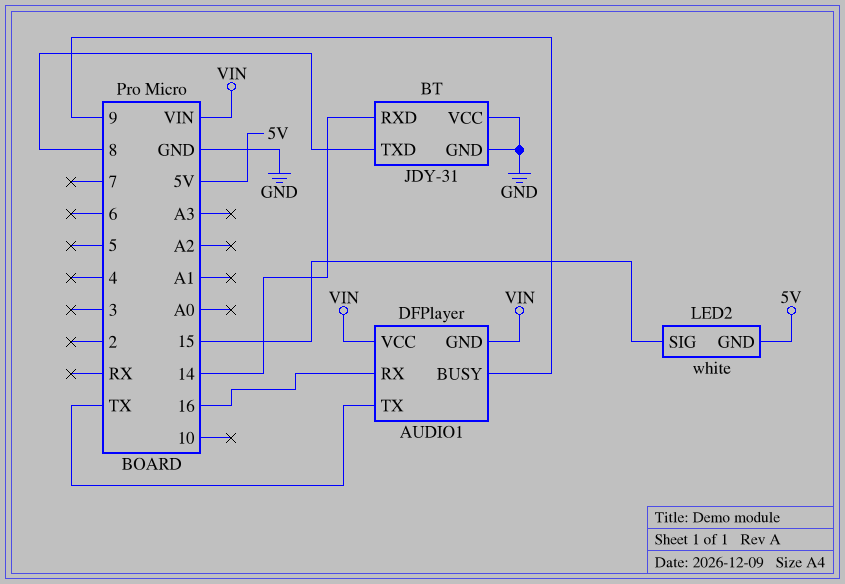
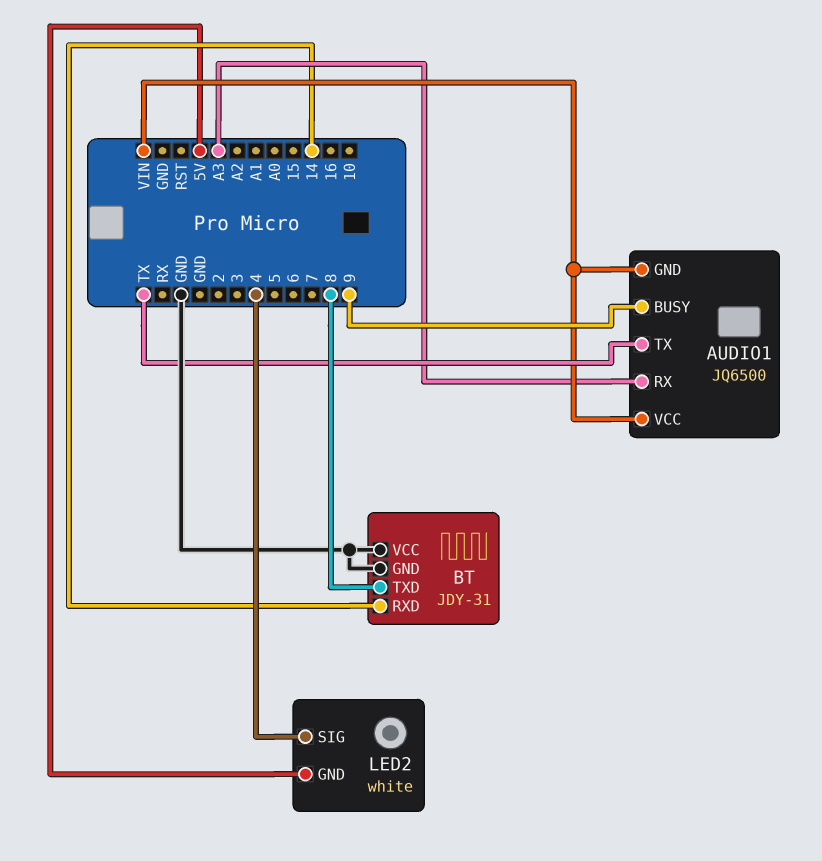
AUDIO1: DFPlayer -> JQ6500
AUDIO1 pin RX: 16 -> A3
LED2 pin SIG: 15 -> 4

